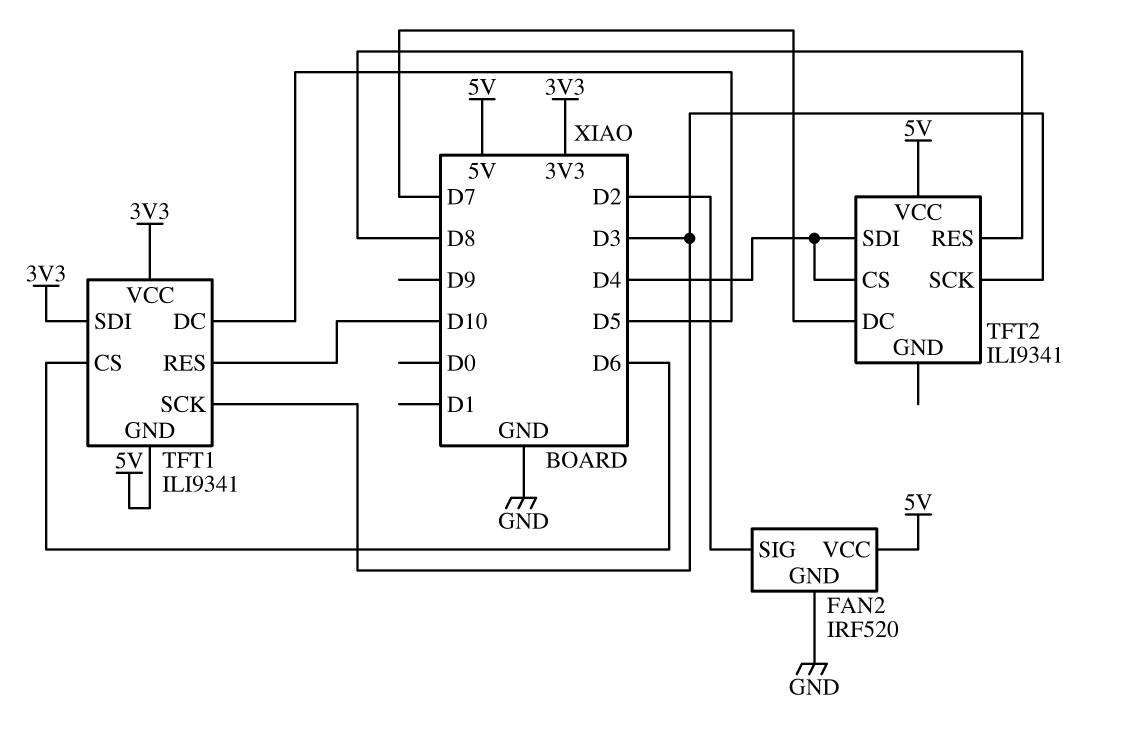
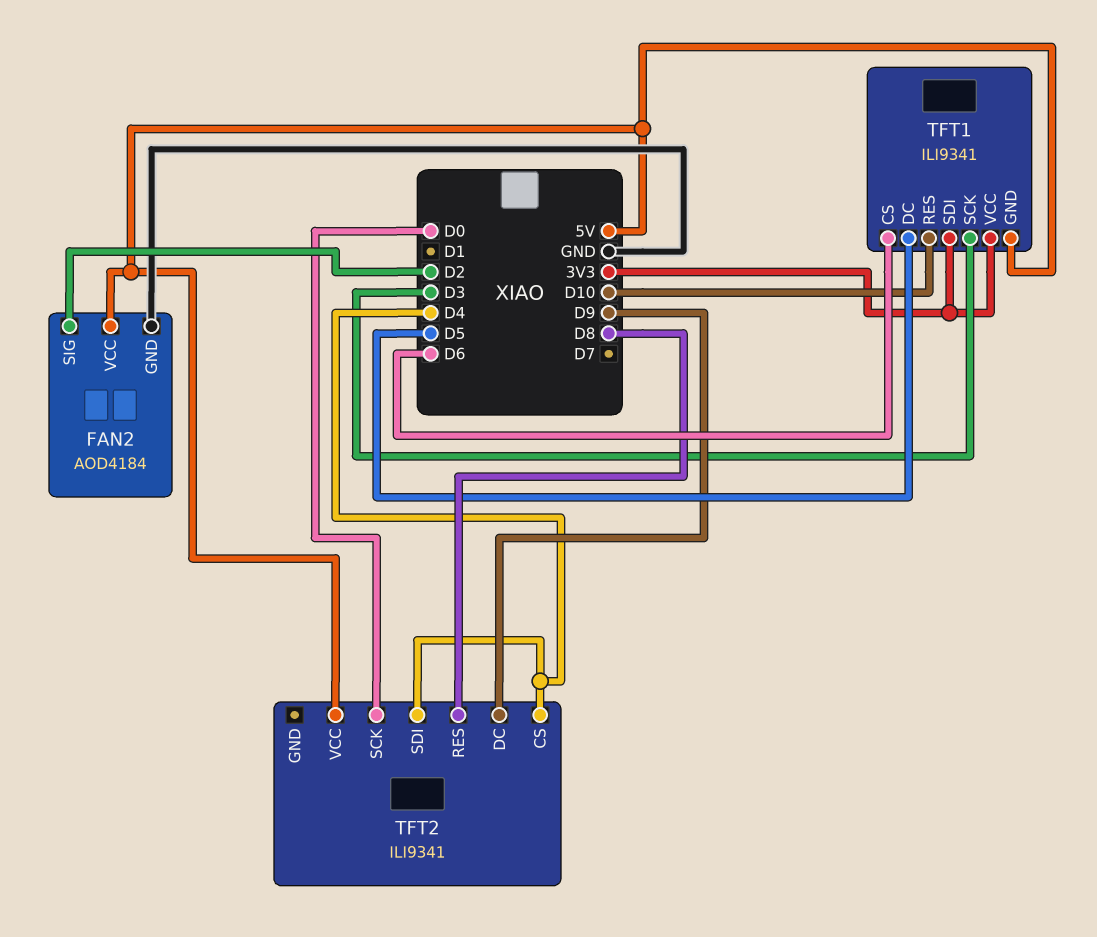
FAN2: IRF520 -> AOD4184
TFT2 pin DC: D7 -> D9
TFT2 pin SCK: D3 -> D0

